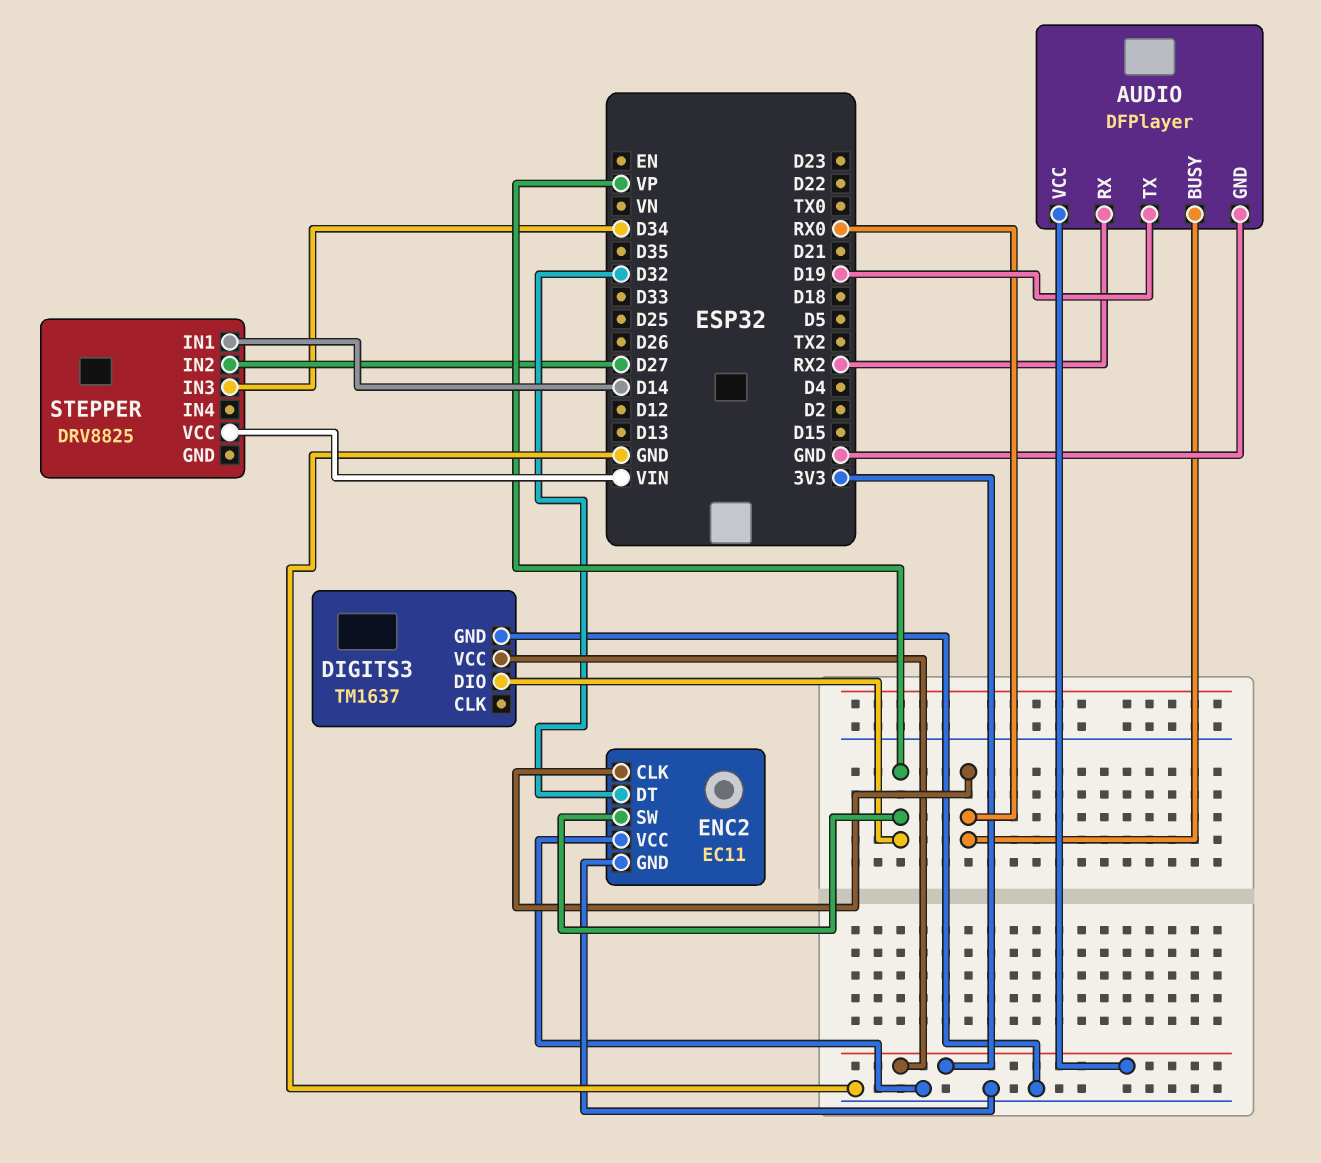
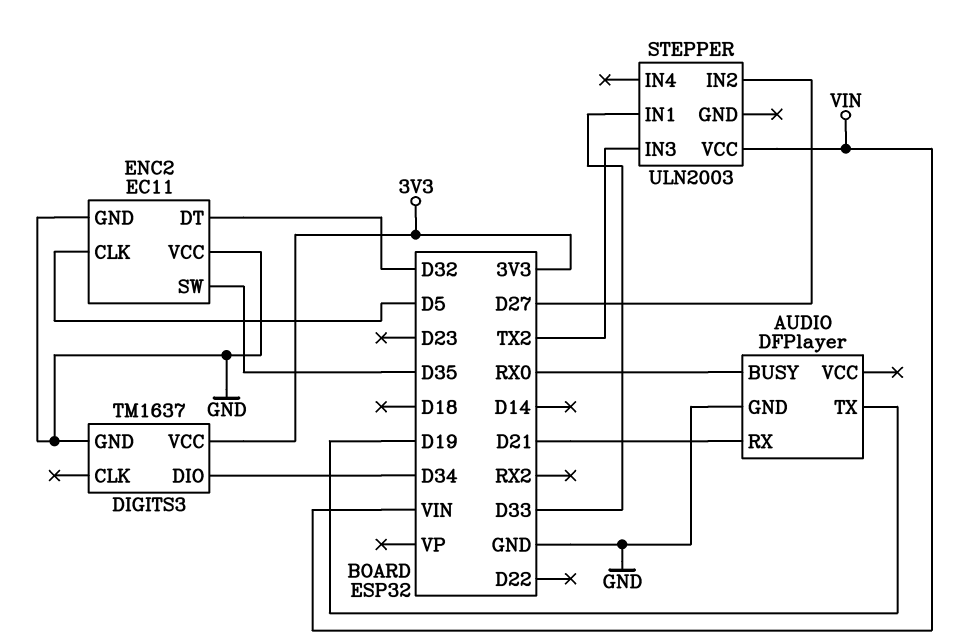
AUDIO pin RX: RX2 -> D21
AUDIO pin VCC: 3V3 -> none
DIGITS3 pin DIO: VP -> D34
ENC2 pin CLK: RX0 -> D5
ENC2 pin SW: VP -> D35
STEPPER: DRV8825 -> ULN2003
STEPPER pin IN1: D14 -> D33
STEPPER pin IN3: D34 -> TX2

